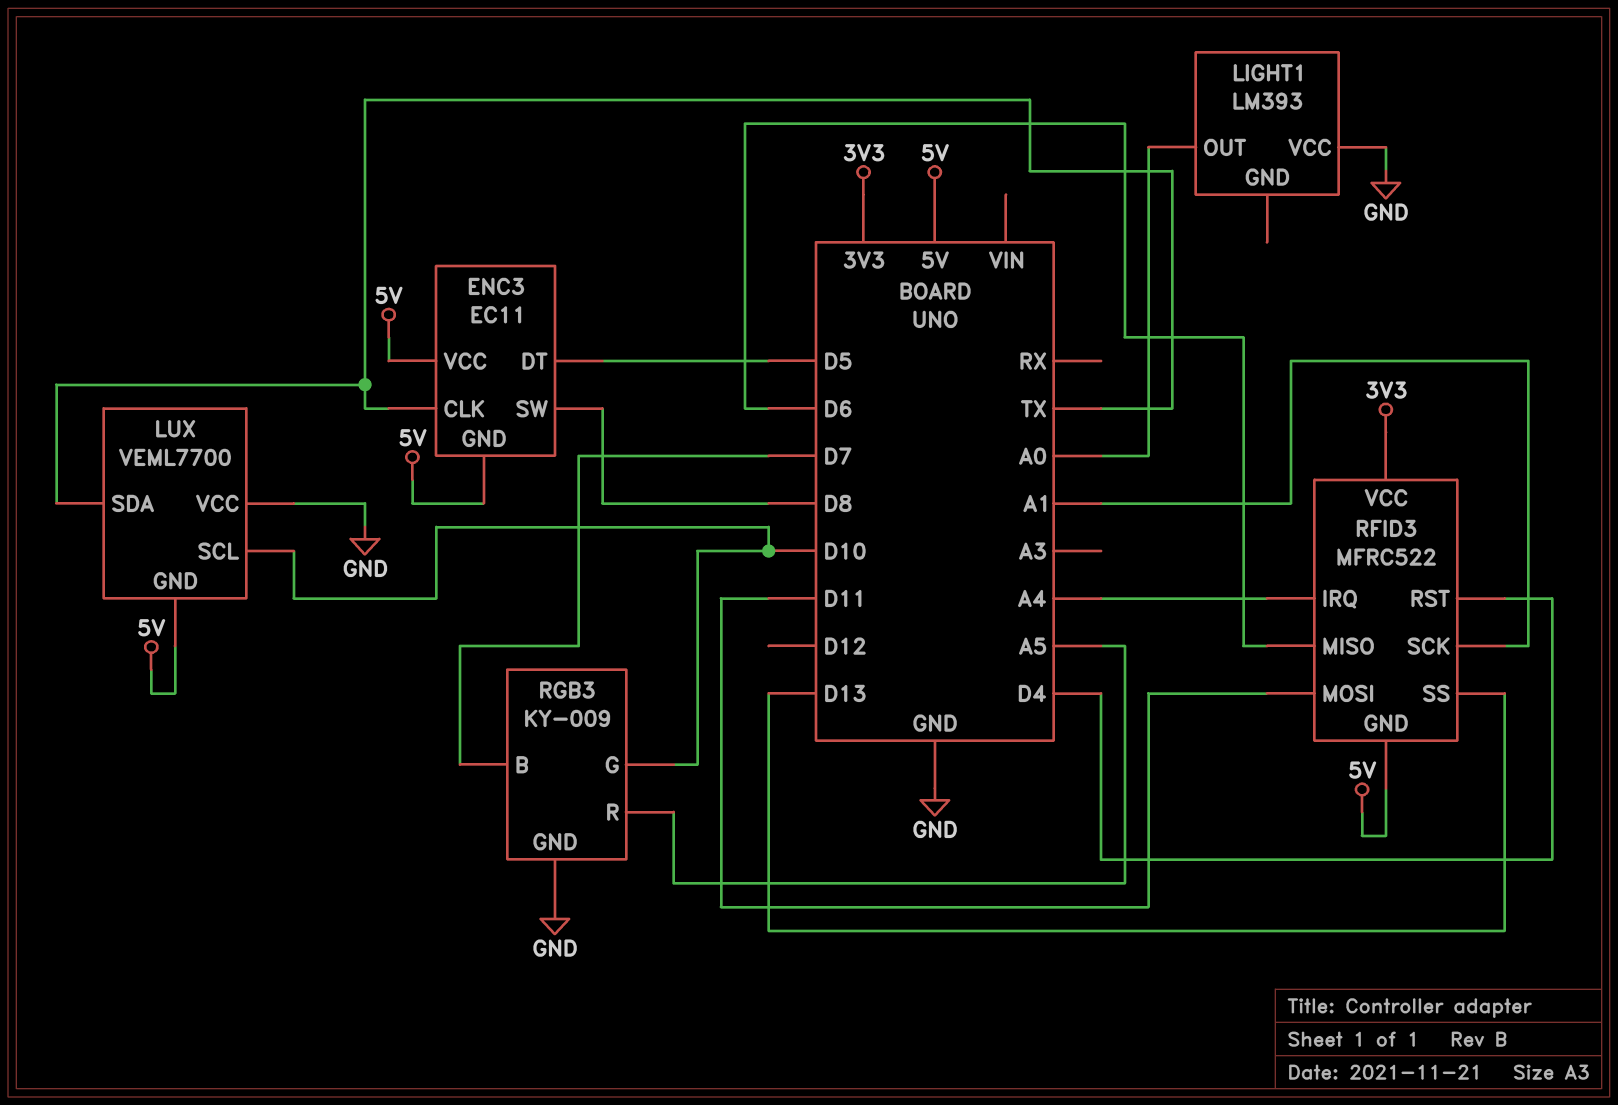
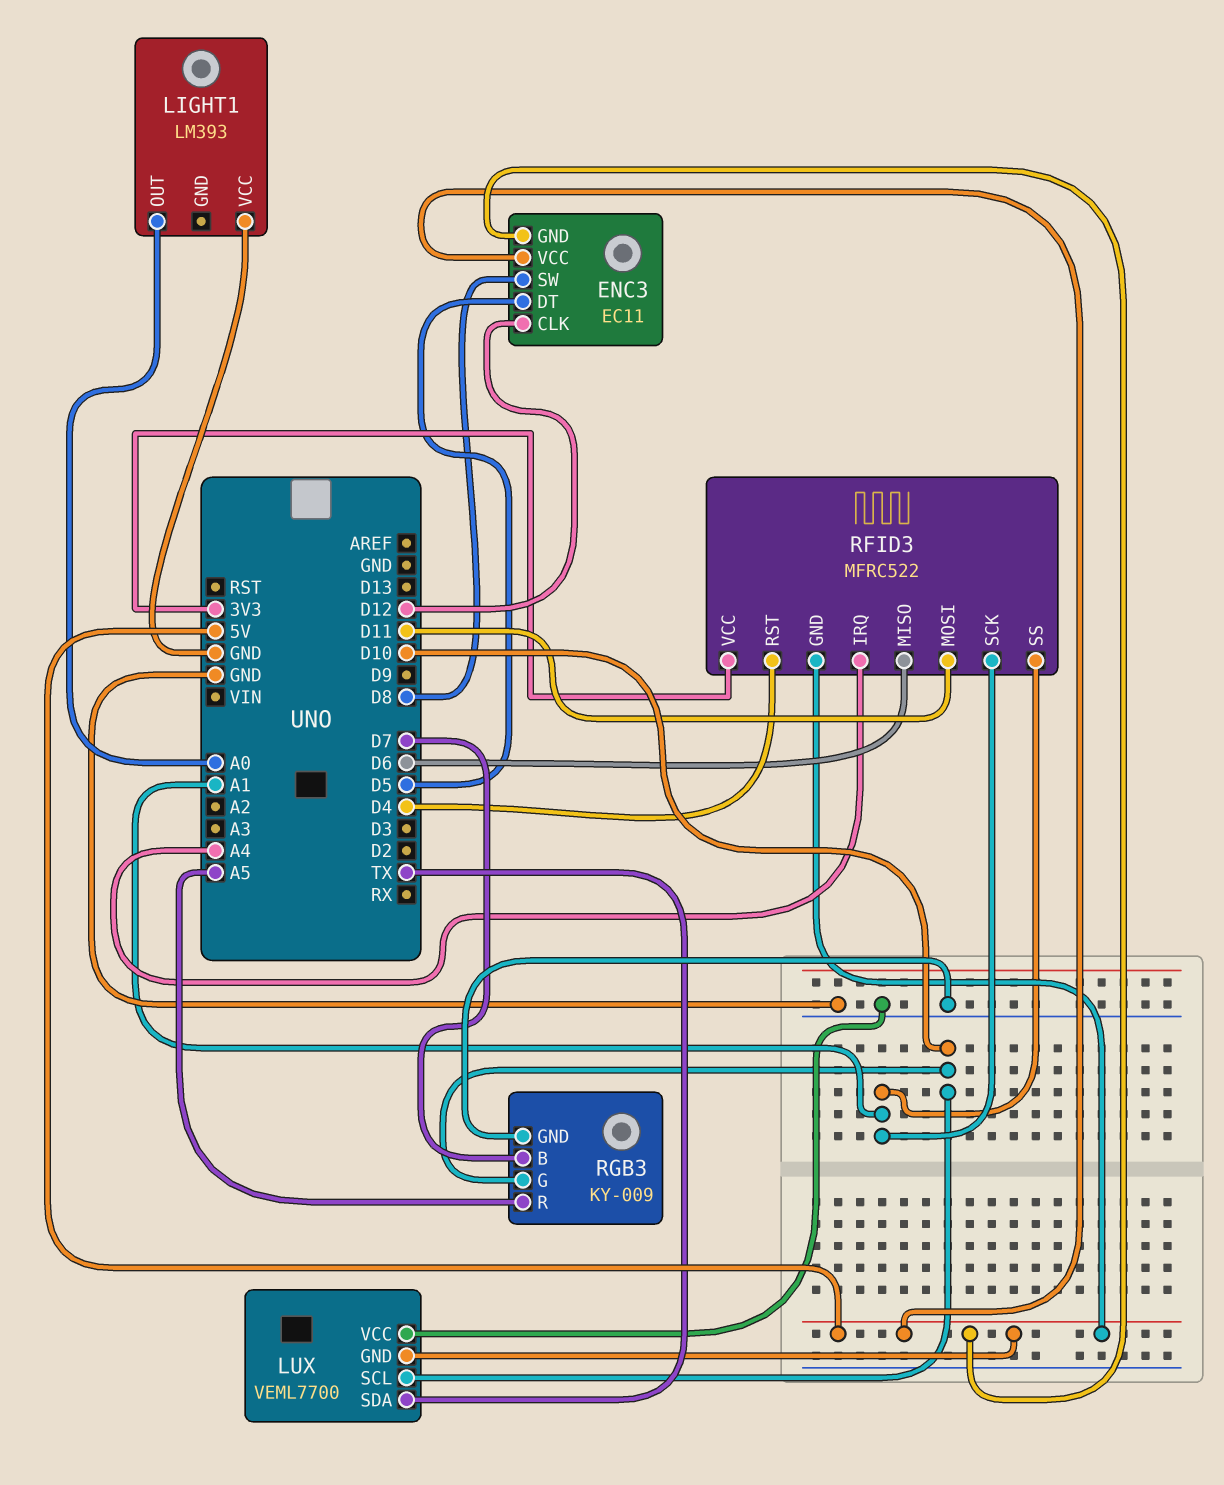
ENC3 pin CLK: TX -> D12
RFID3 pin SS: D13 -> A1

